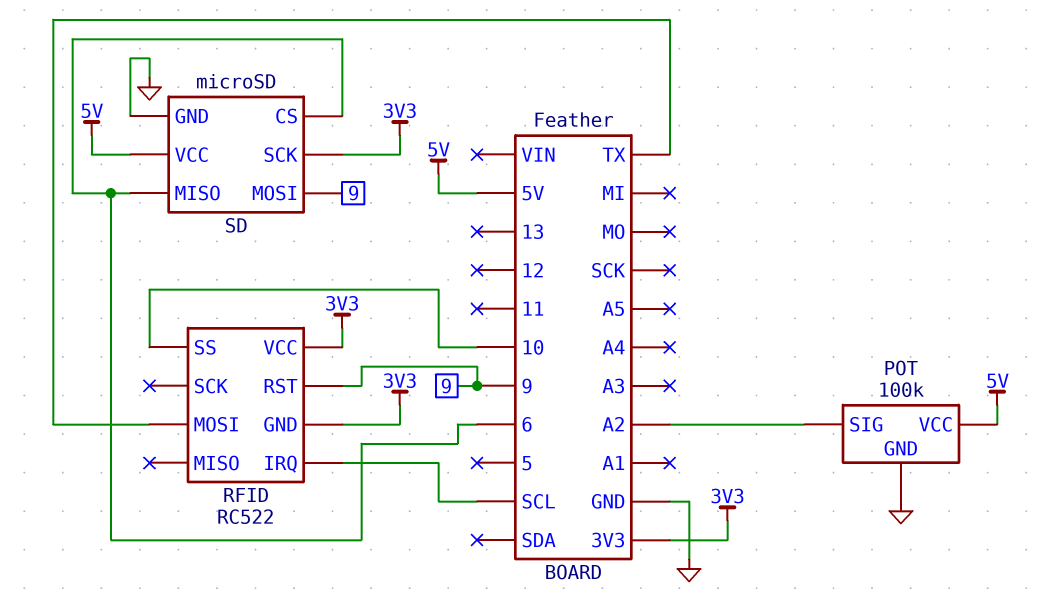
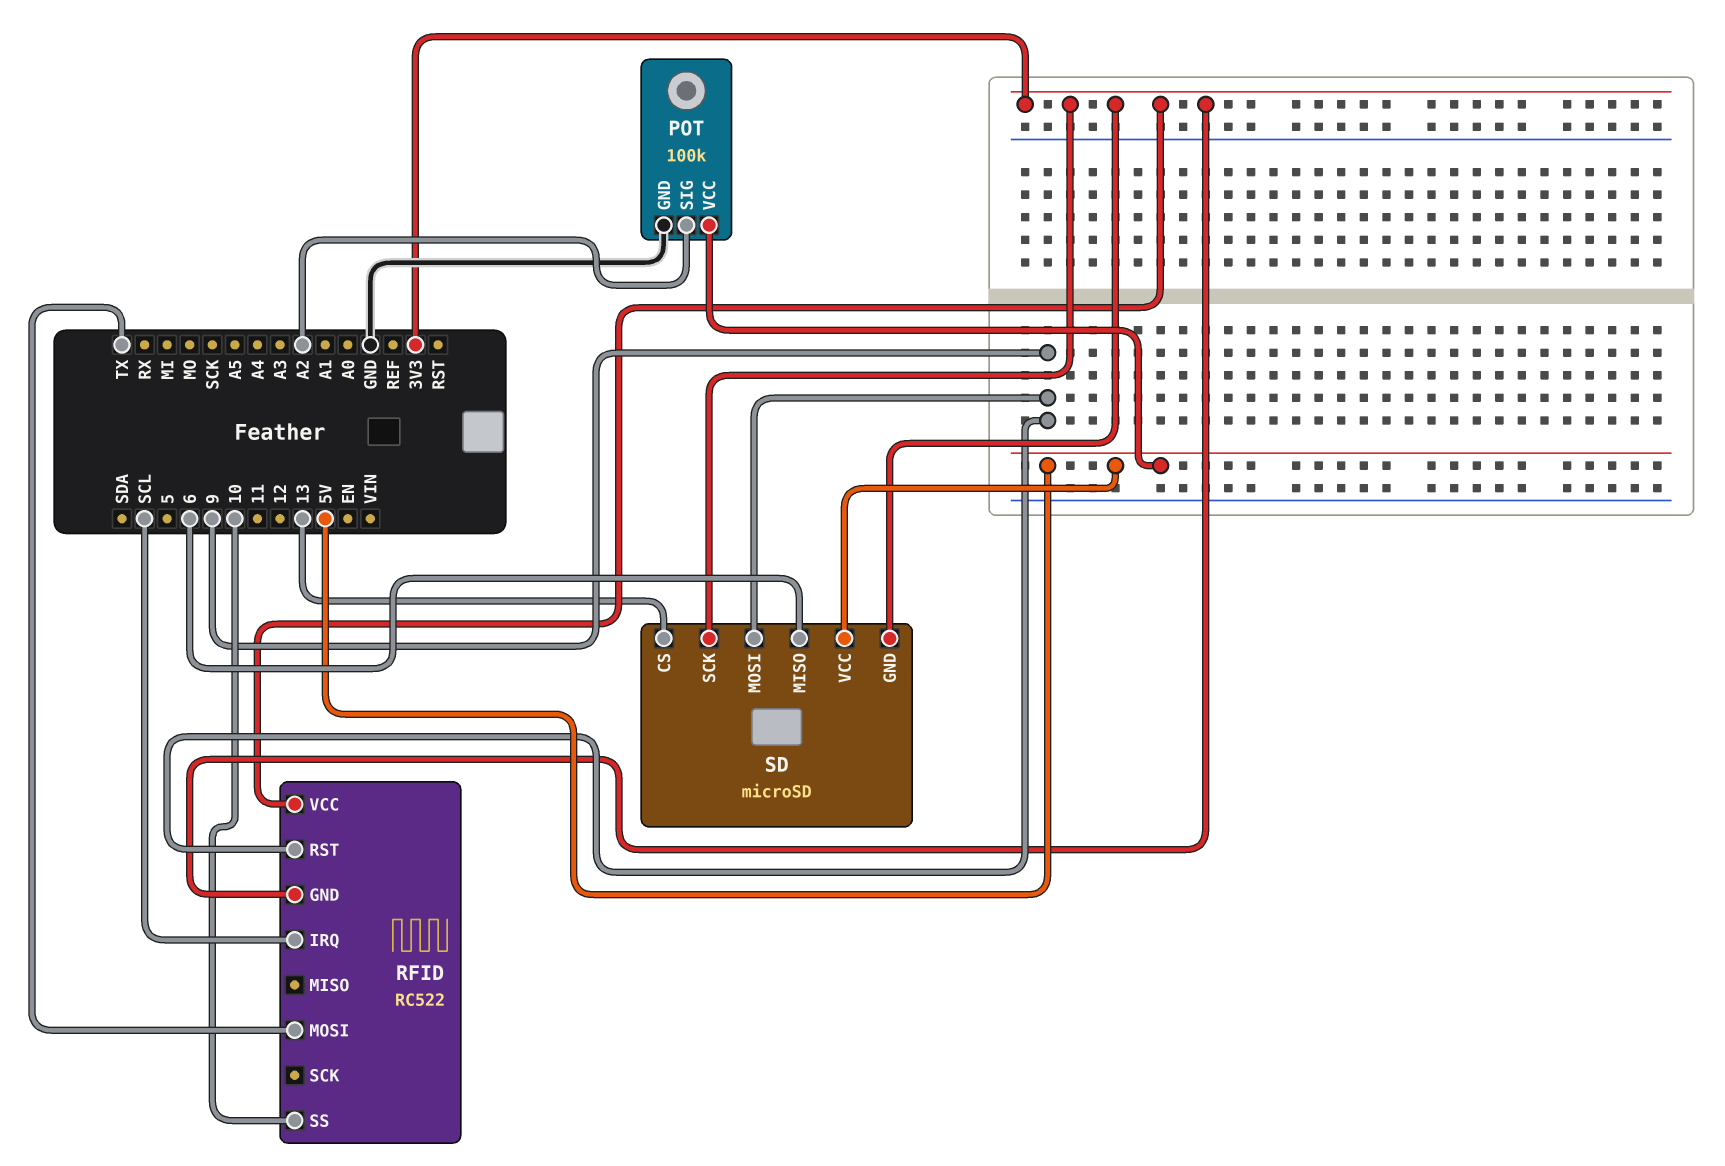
SD pin CS: 6 -> 13
SD pin GND: GND -> 3V3

